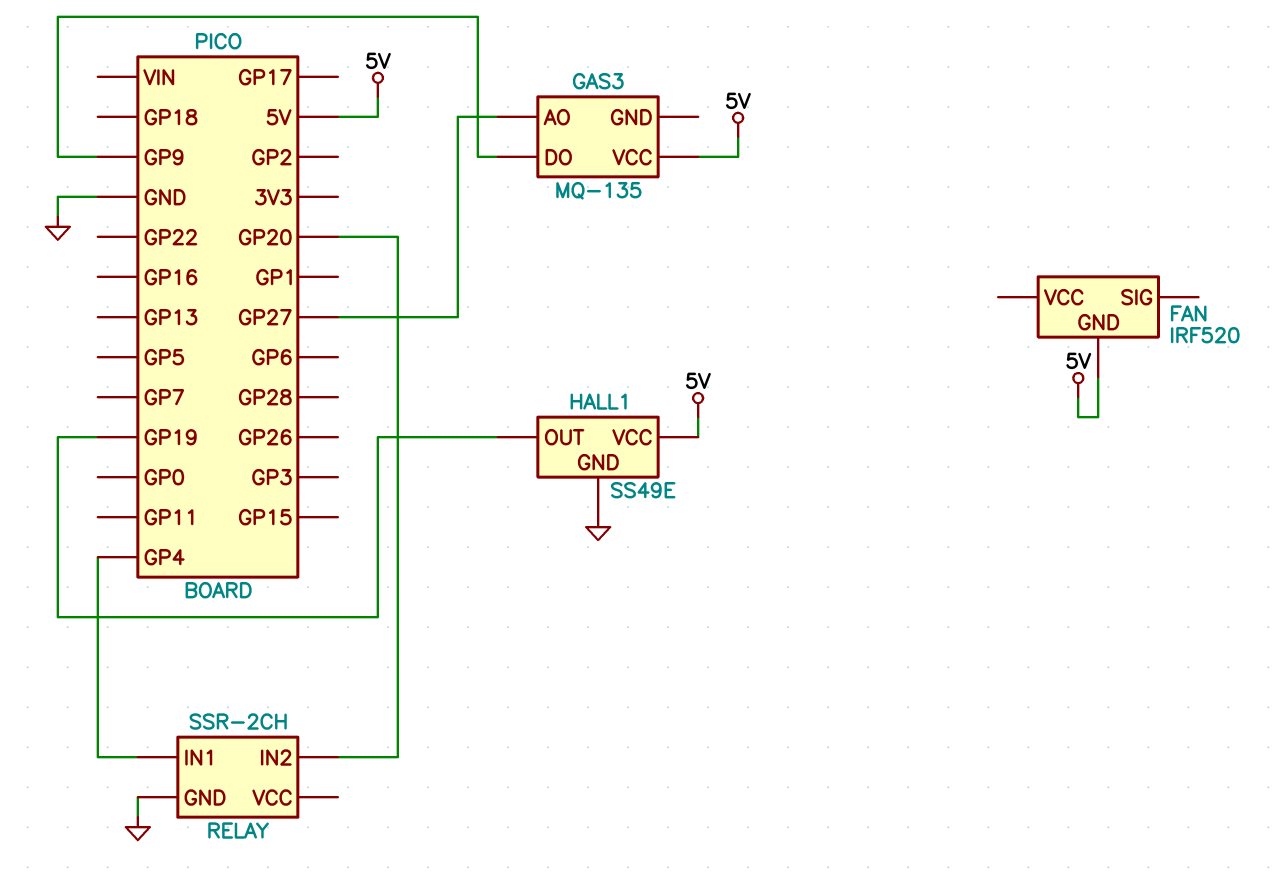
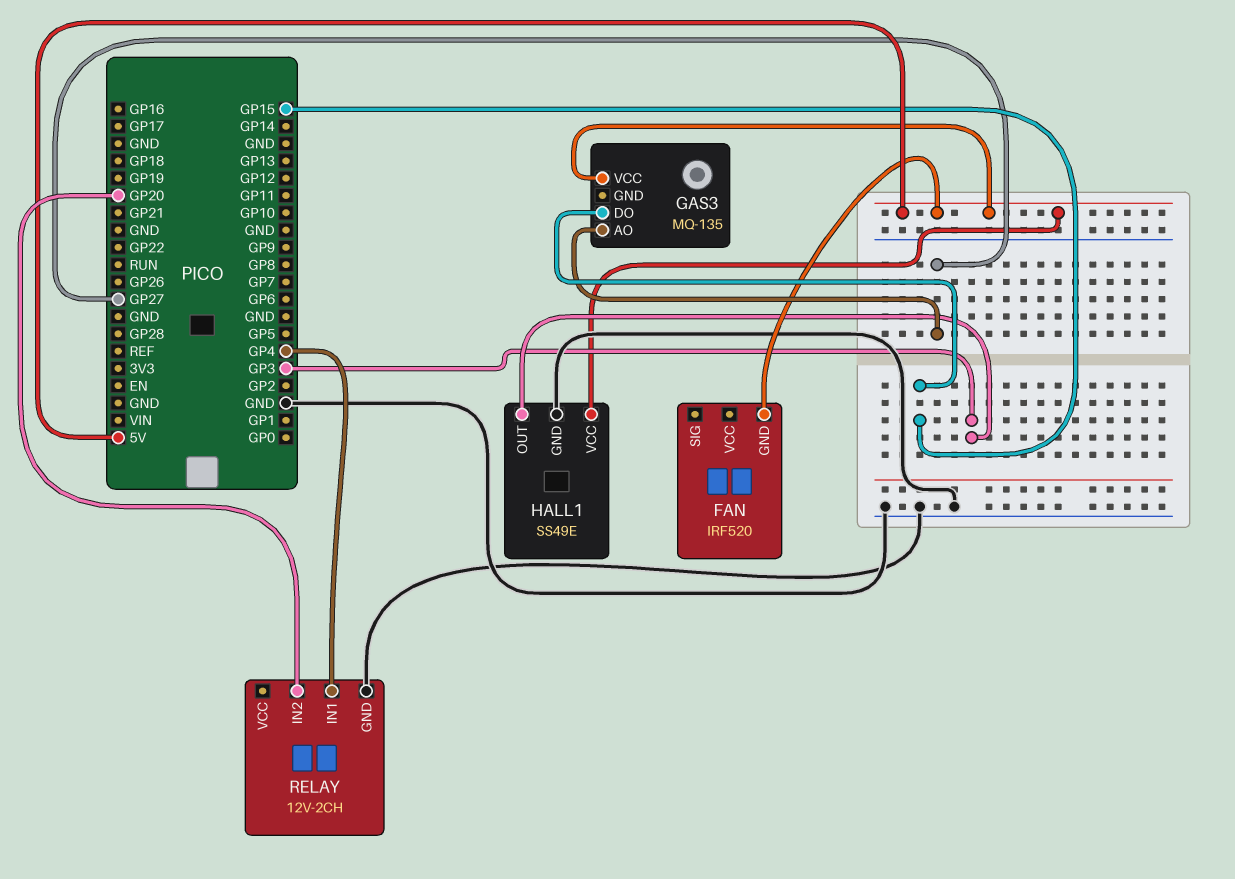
GAS3 pin DO: GP9 -> GP15
HALL1 pin OUT: GP19 -> GP3
RELAY: SSR-2CH -> 12V-2CH

